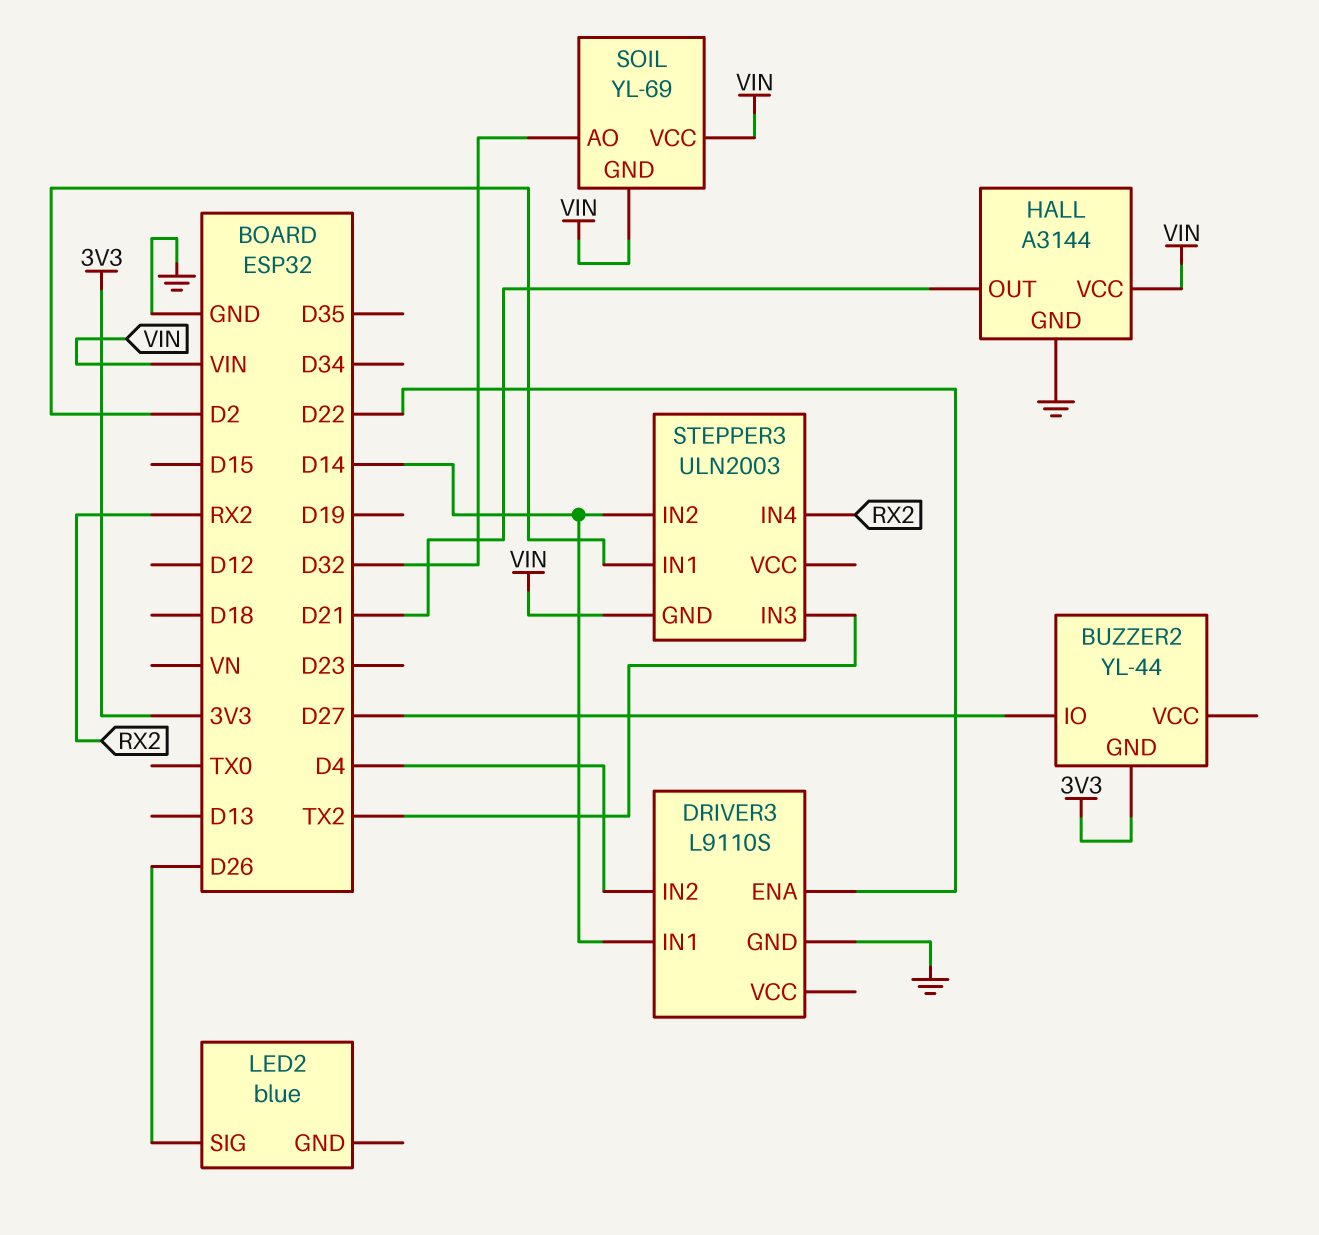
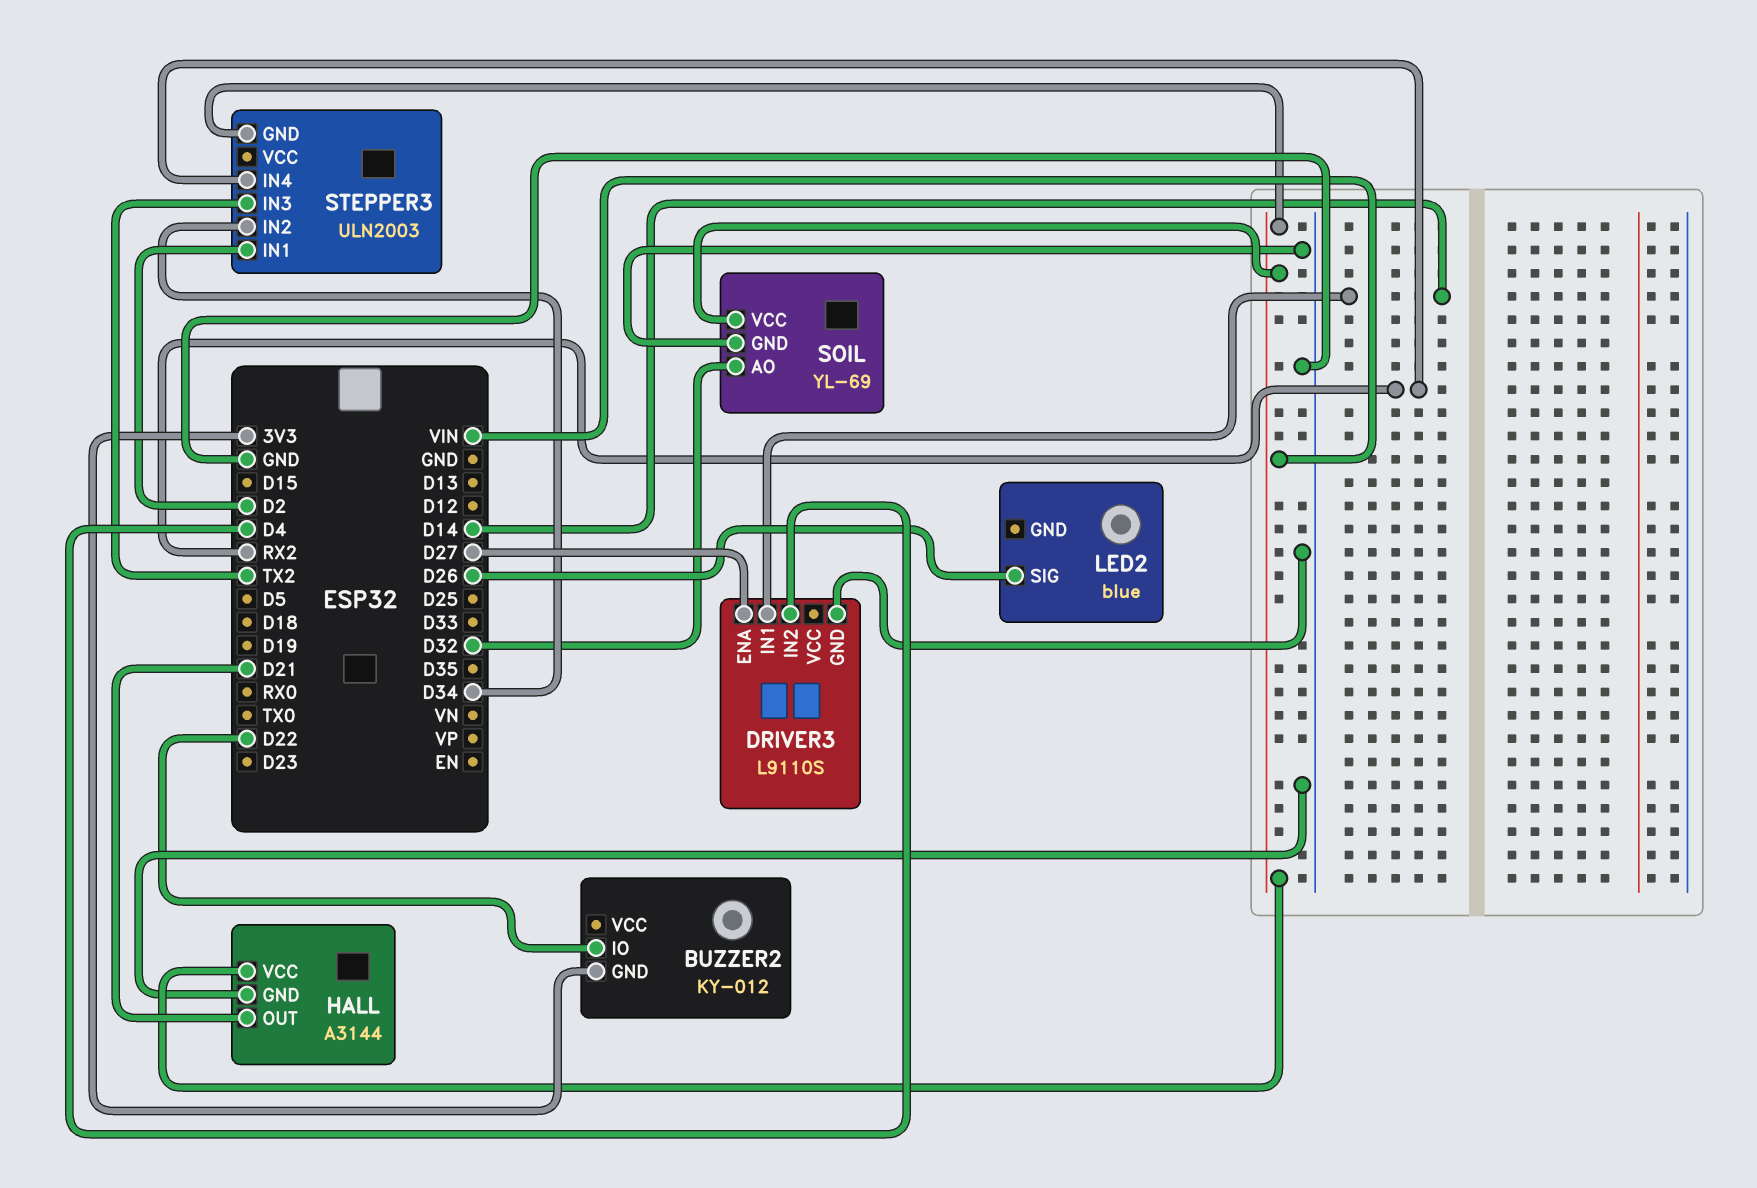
BUZZER2: YL-44 -> KY-012
BUZZER2 pin IO: D27 -> D22
DRIVER3 pin ENA: D22 -> D27
SOIL pin GND: VIN -> GND
STEPPER3 pin IN2: D14 -> D34

